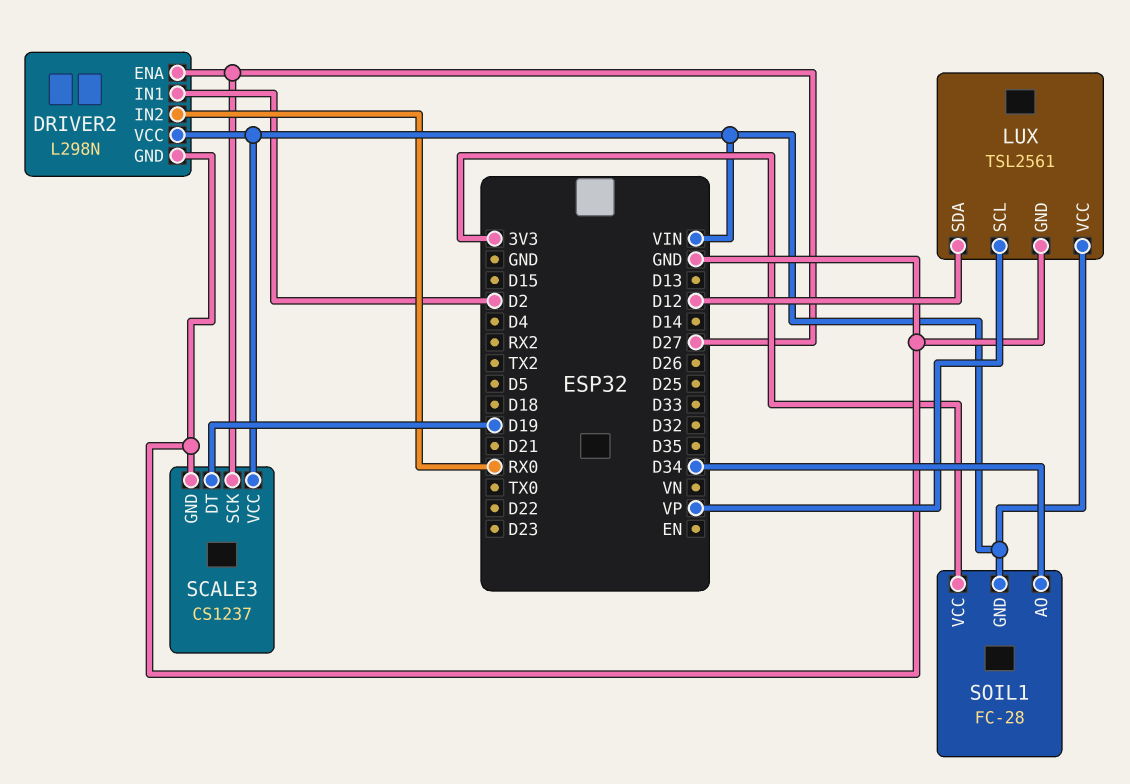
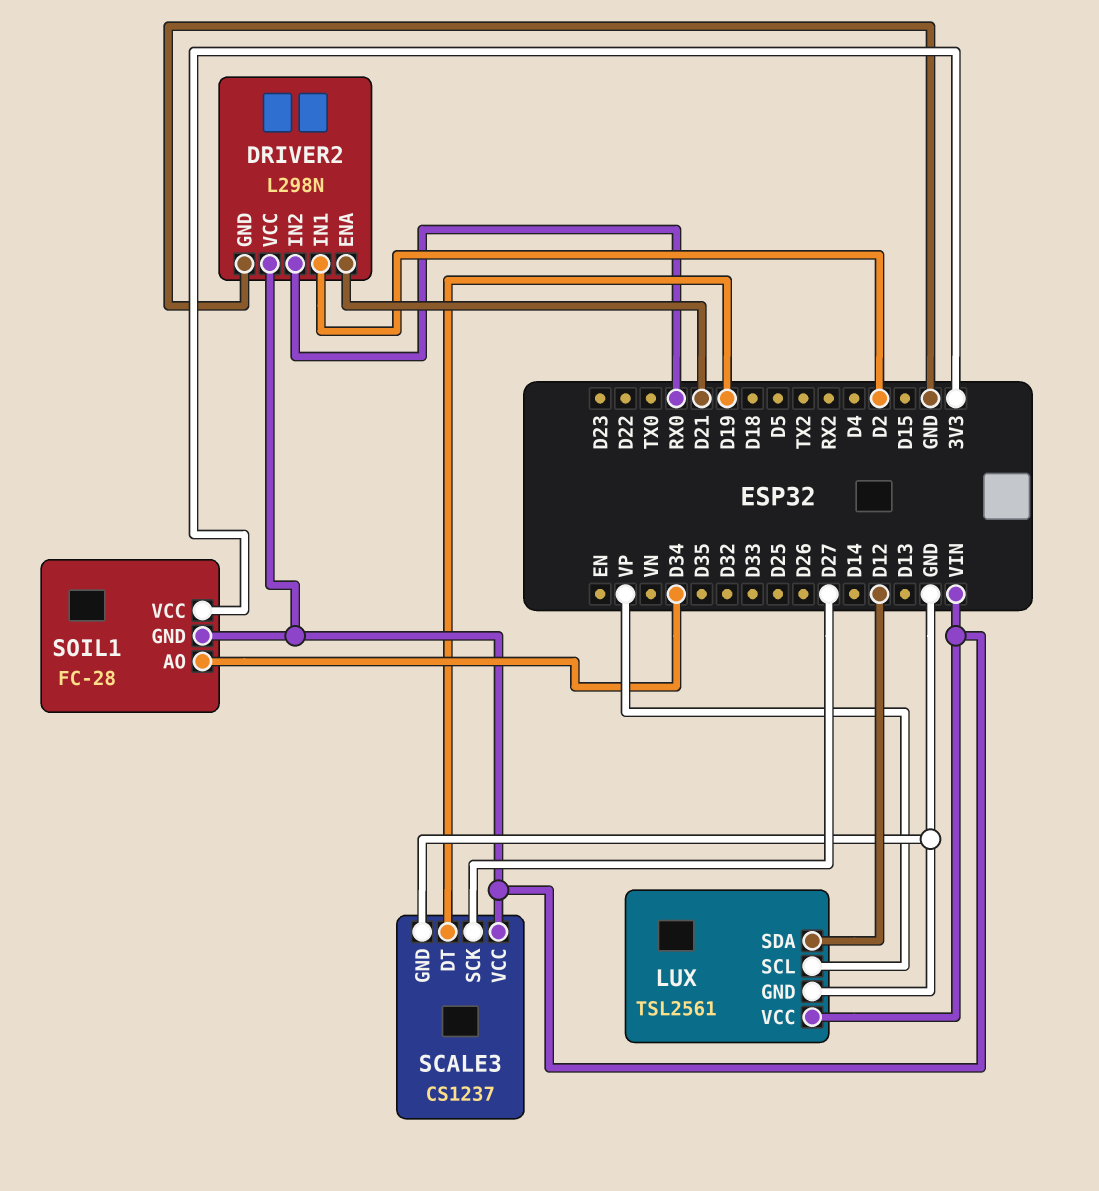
DRIVER2 pin ENA: D27 -> D21

